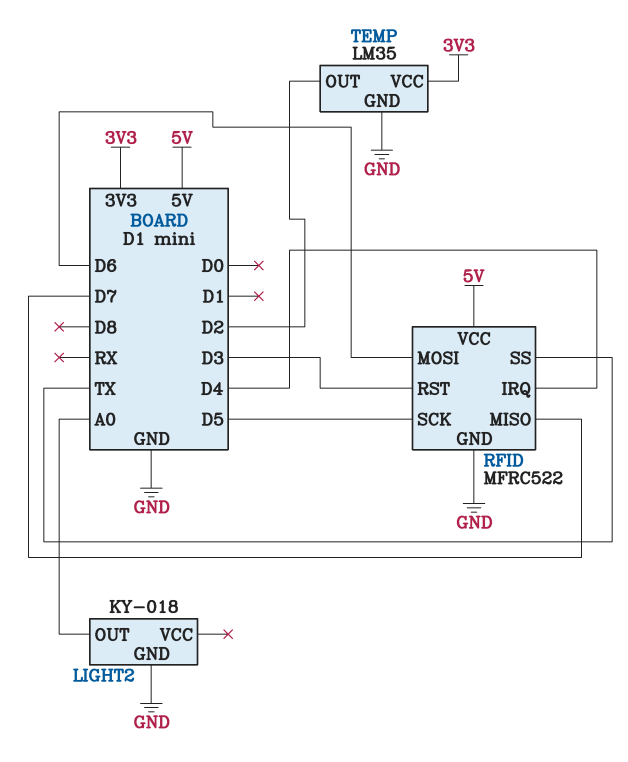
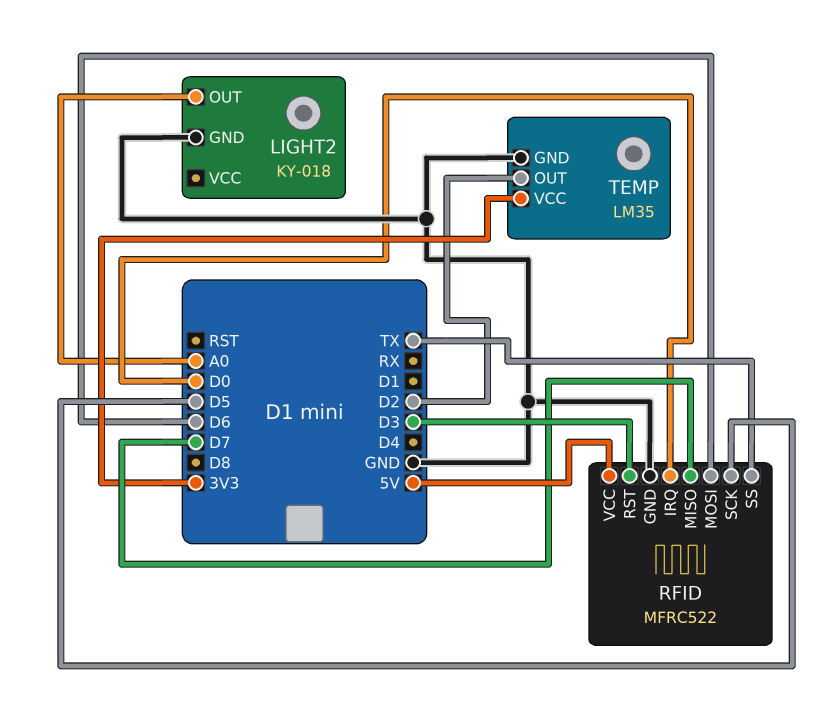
RFID pin IRQ: D4 -> D0

